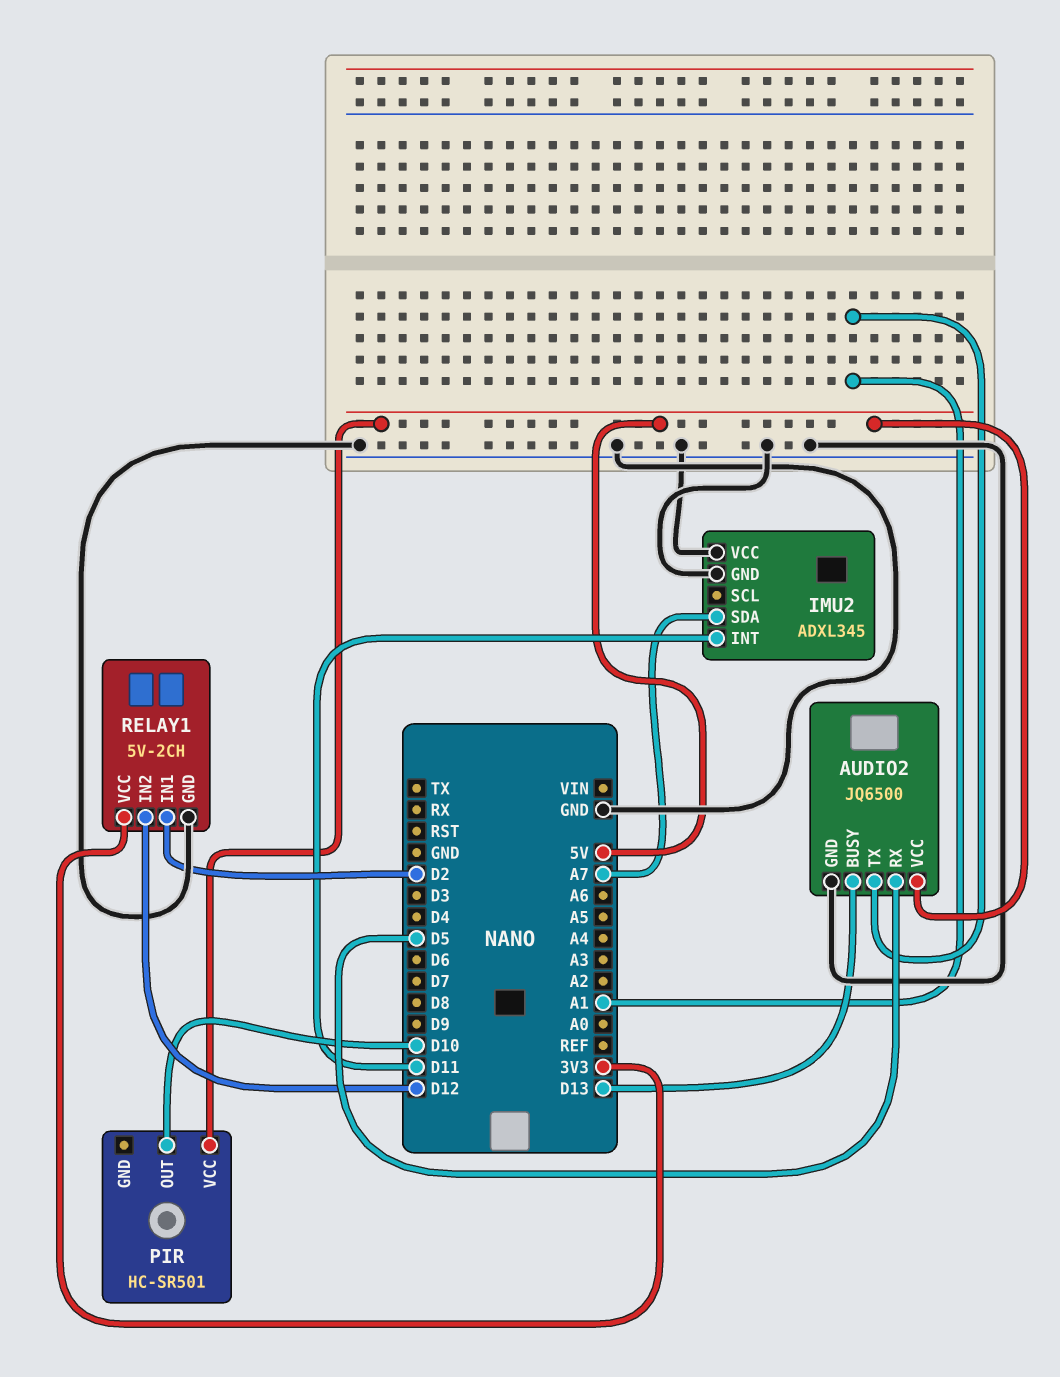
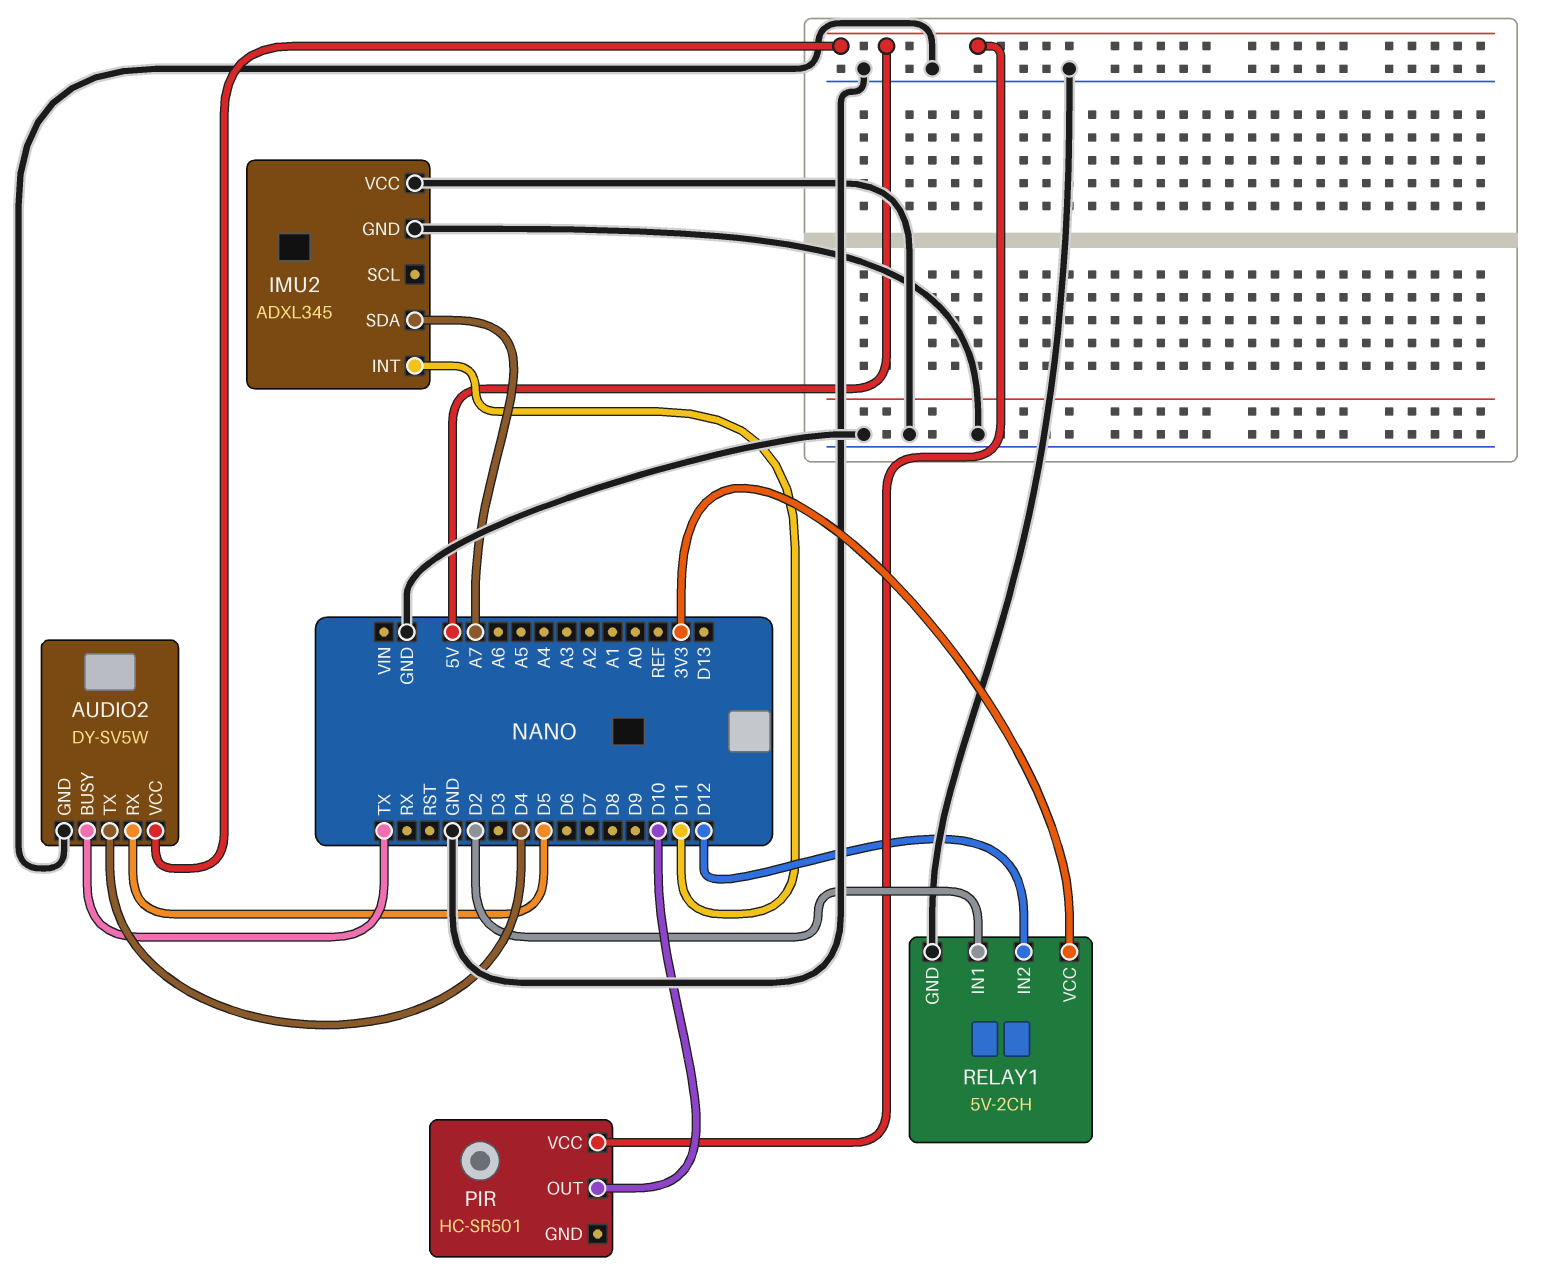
AUDIO2: JQ6500 -> DY-SV5W
AUDIO2 pin BUSY: D13 -> TX
AUDIO2 pin TX: A1 -> D4

